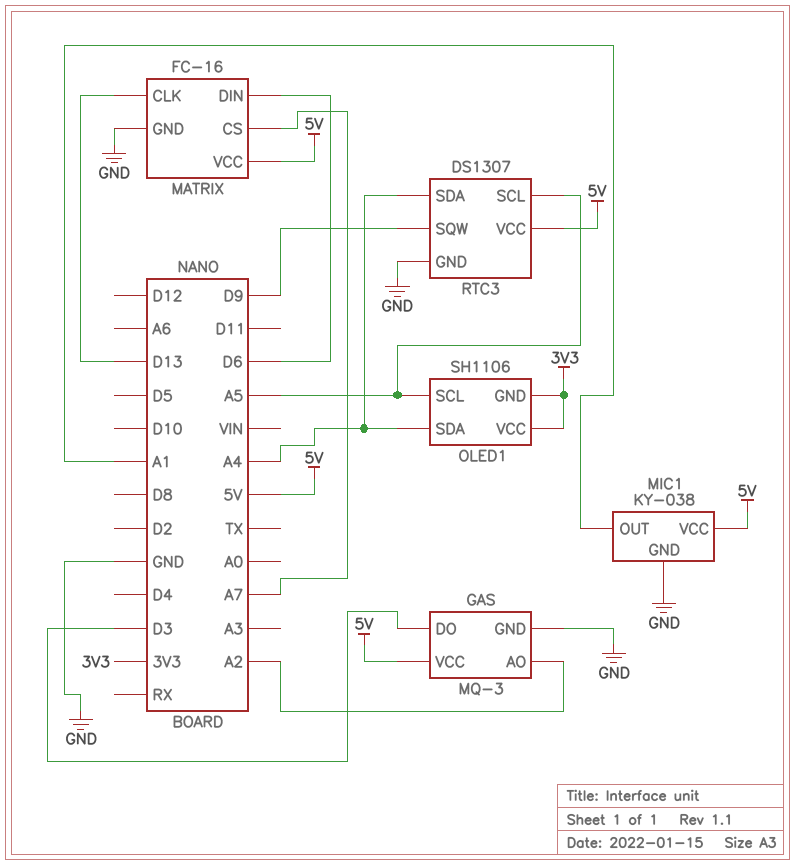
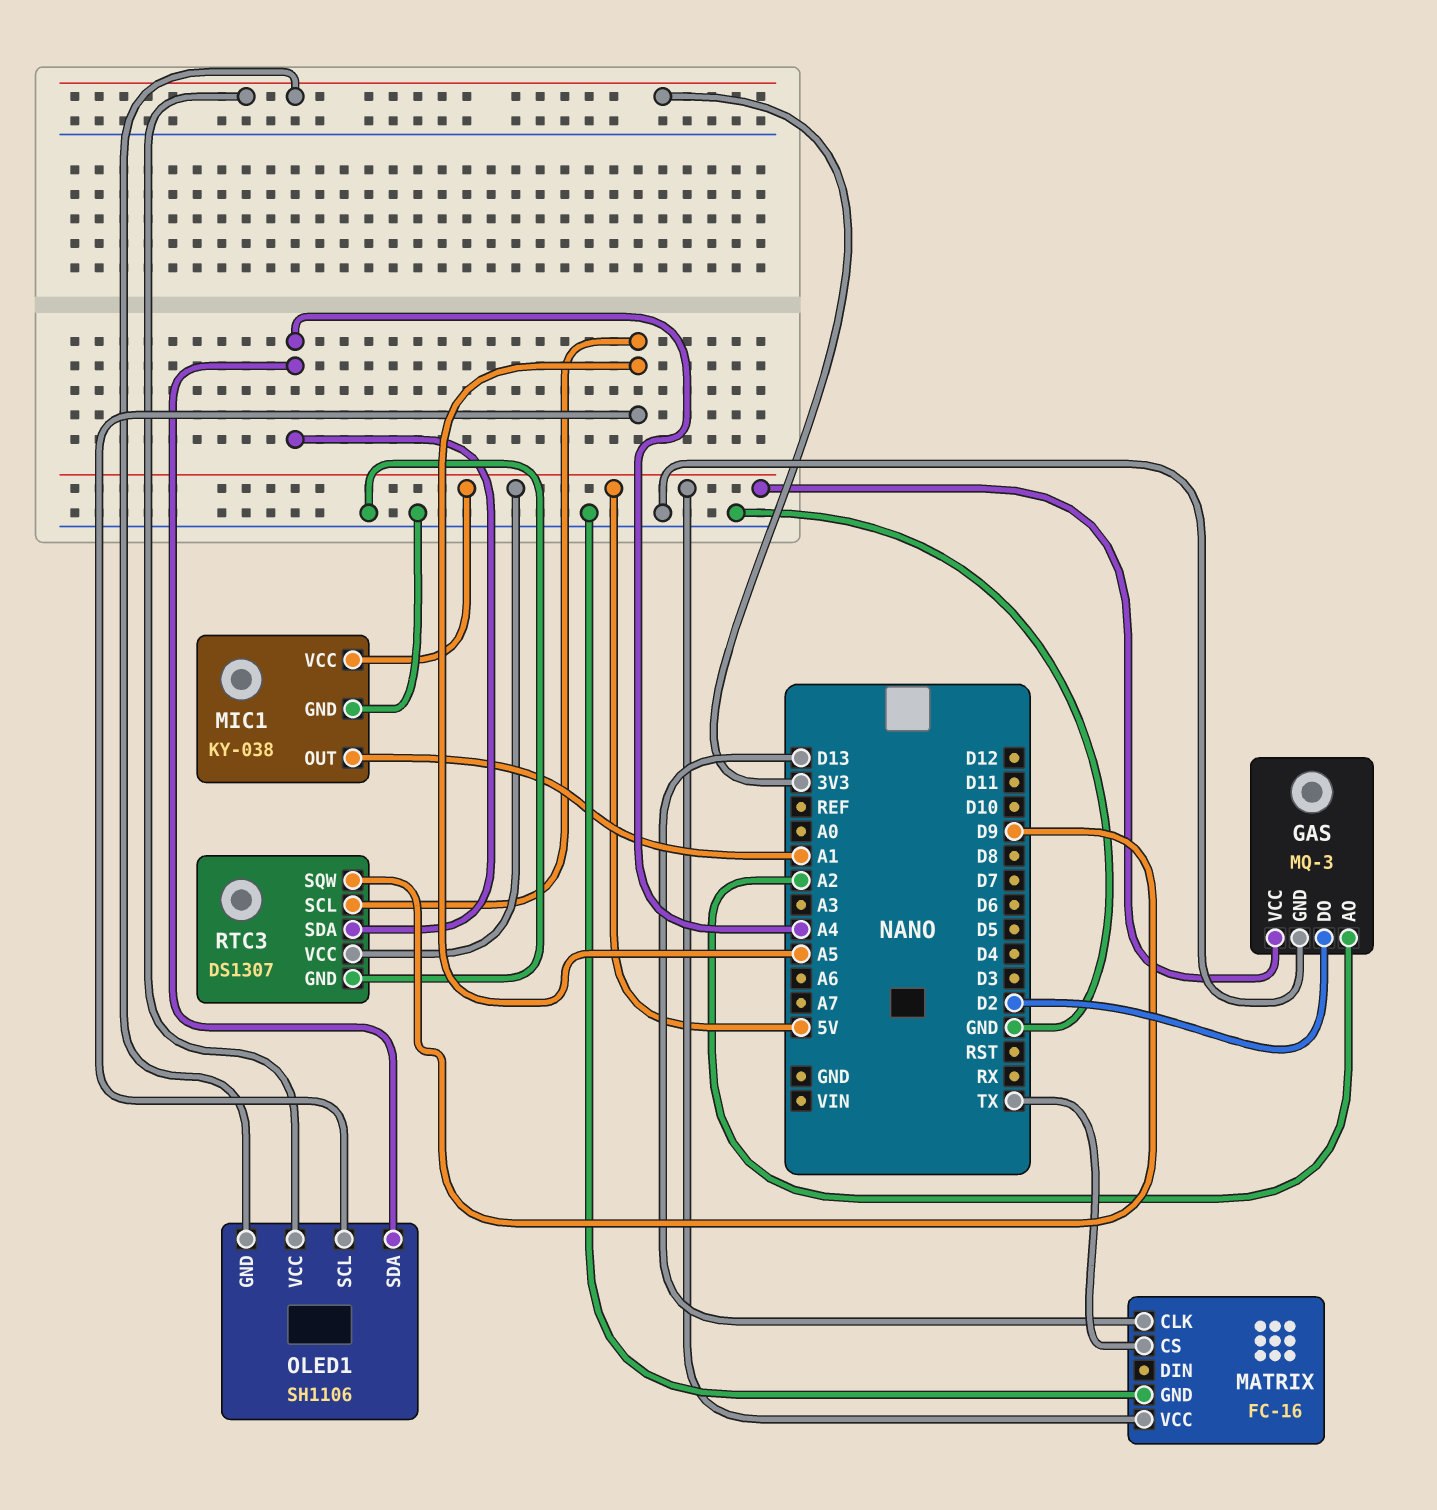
GAS pin DO: D3 -> D2
MATRIX pin CS: A7 -> TX
MATRIX pin DIN: D6 -> none

